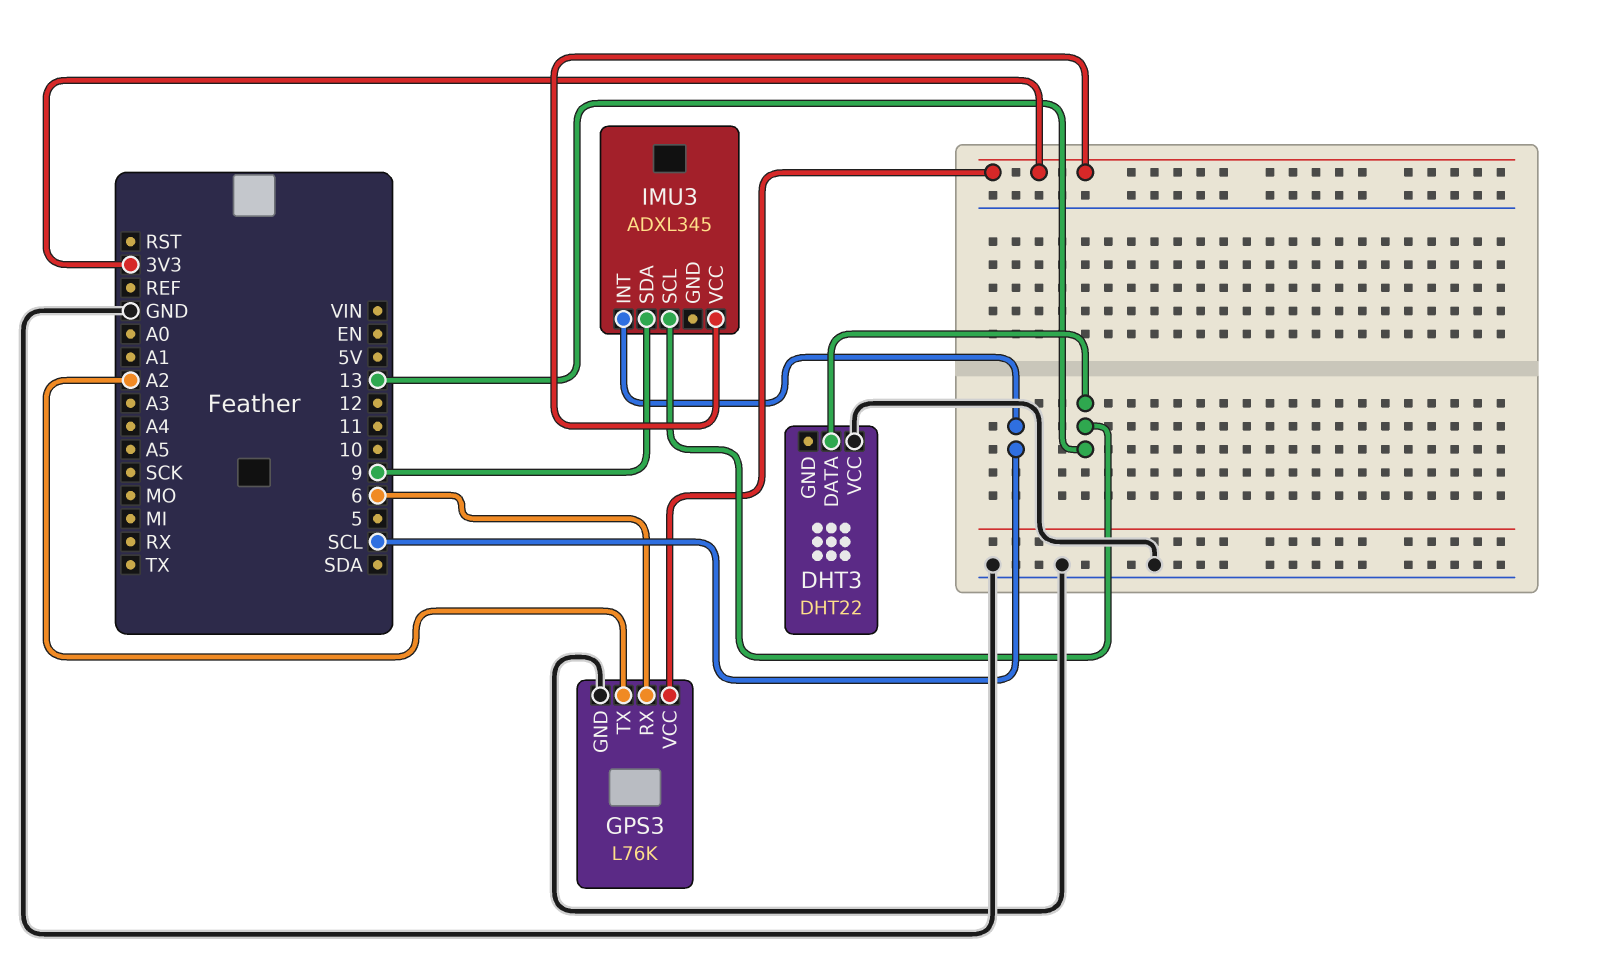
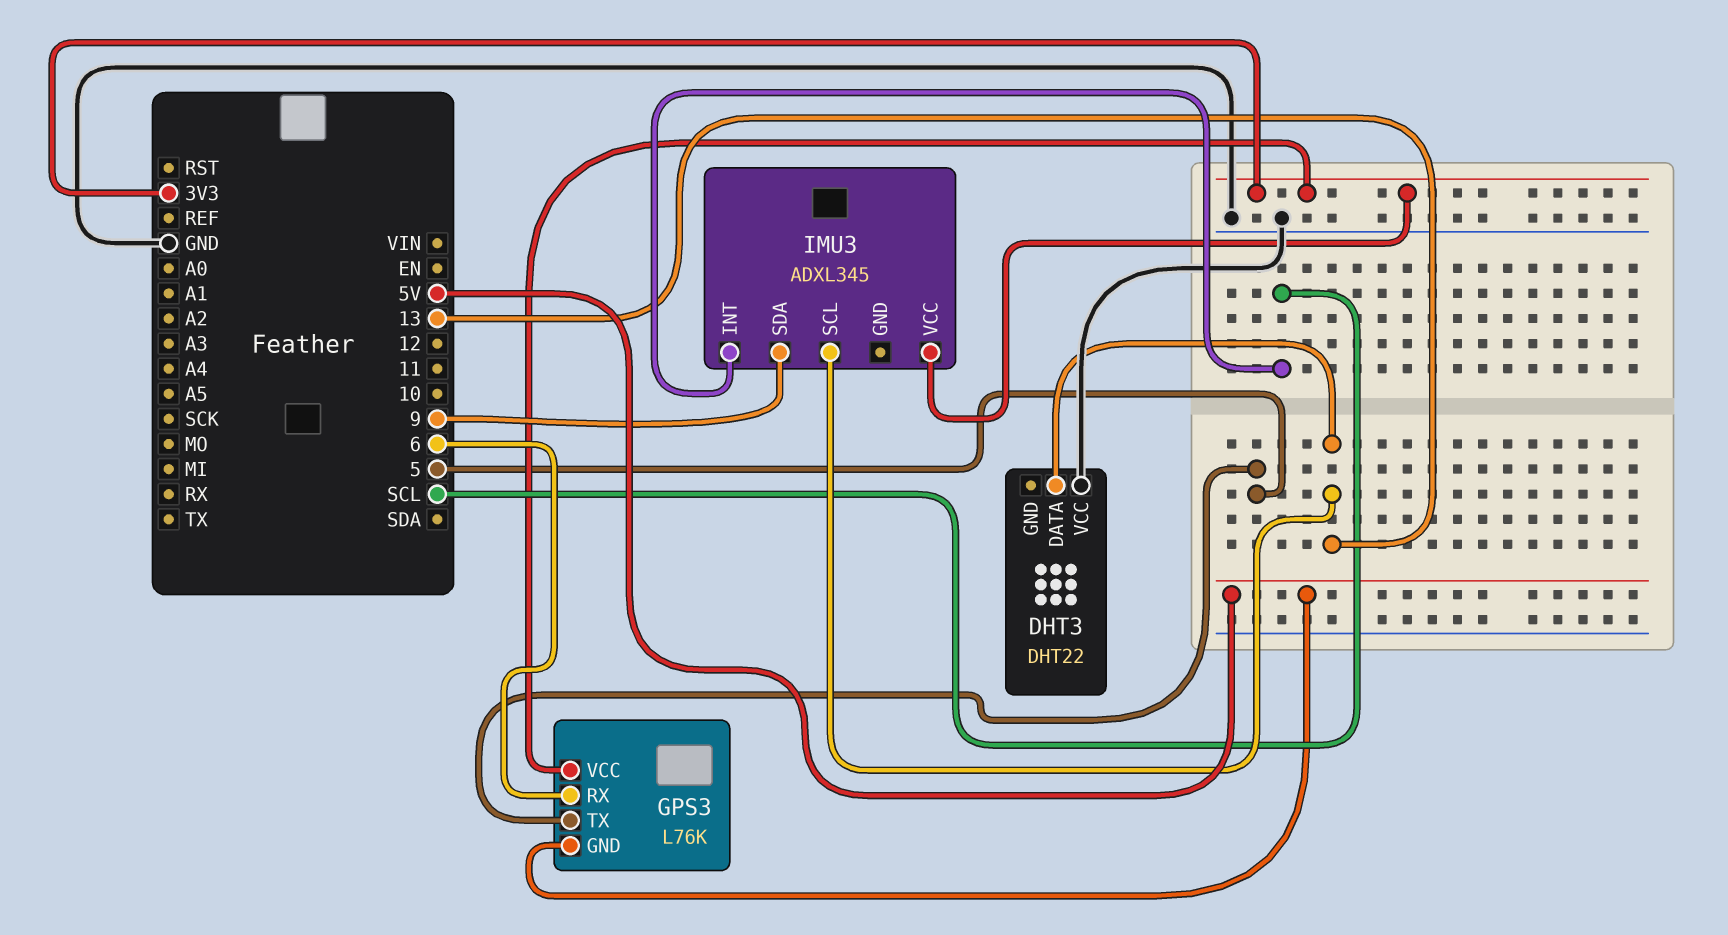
GPS3 pin GND: GND -> 5V
GPS3 pin TX: A2 -> 5

